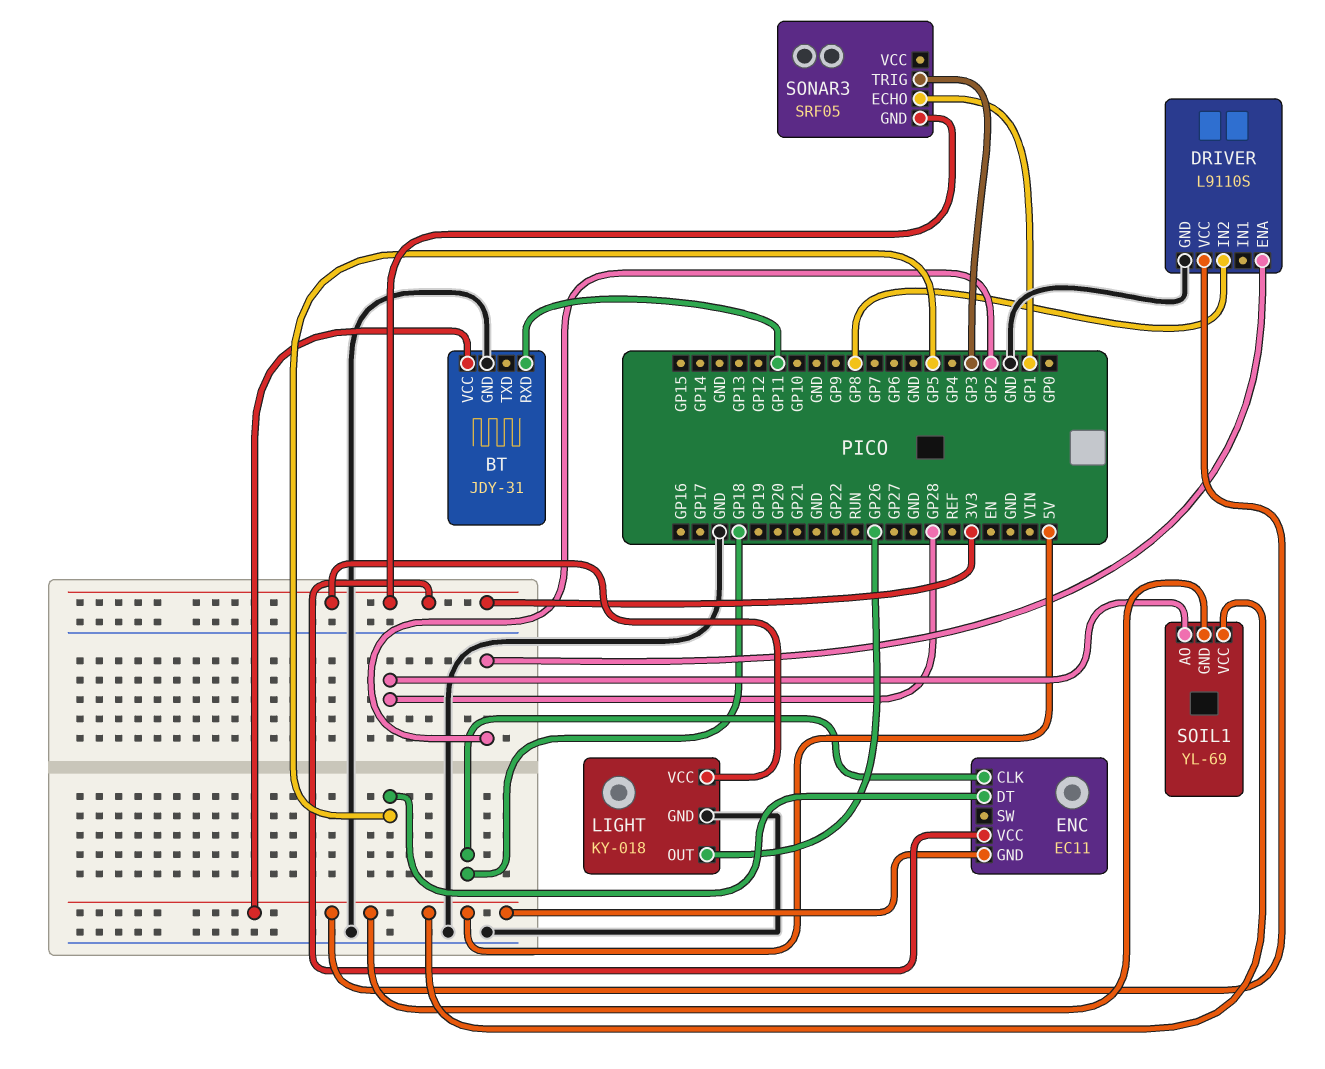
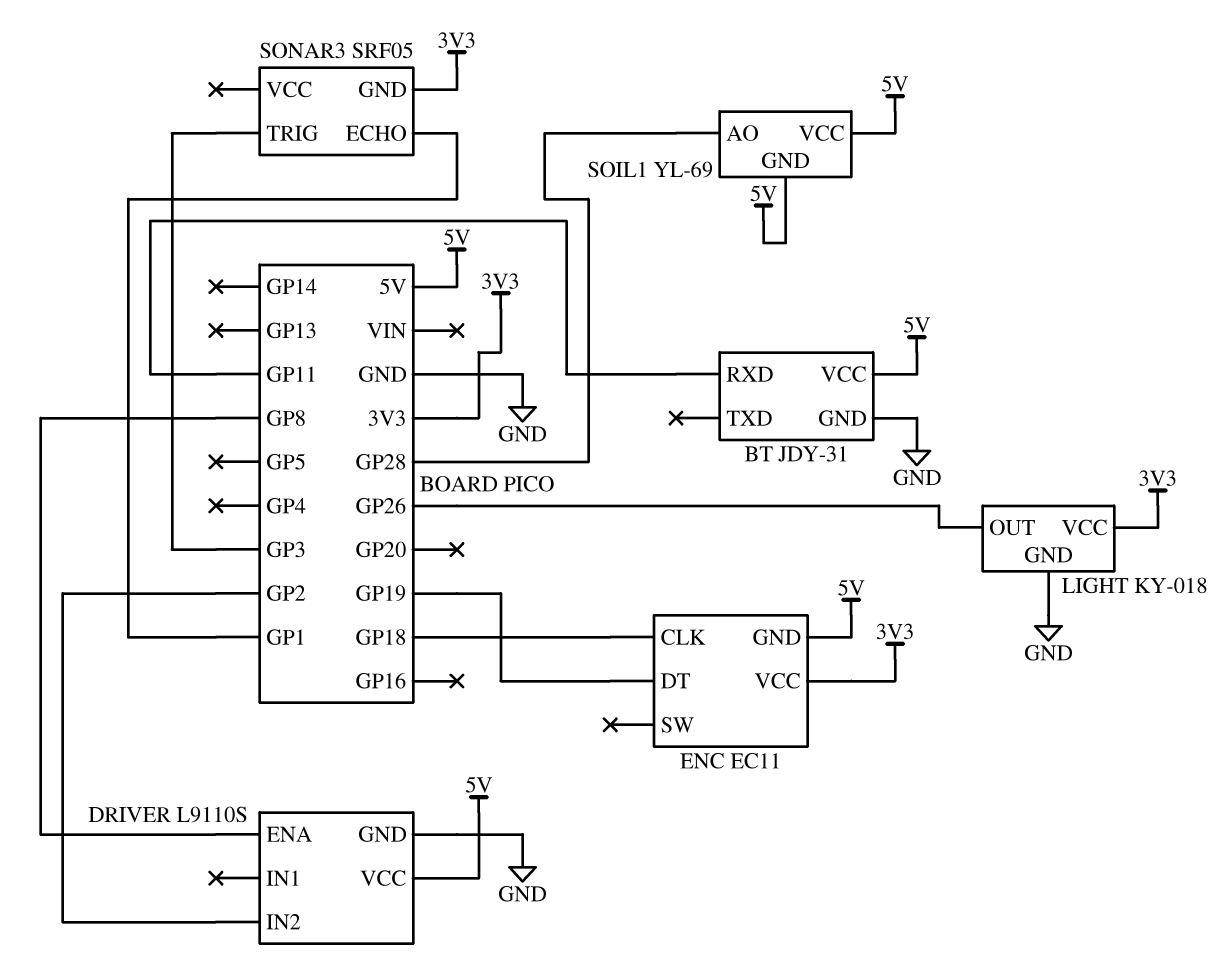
DRIVER pin ENA: GP2 -> GP8
DRIVER pin IN2: GP8 -> GP2
ENC pin DT: GP5 -> GP19

